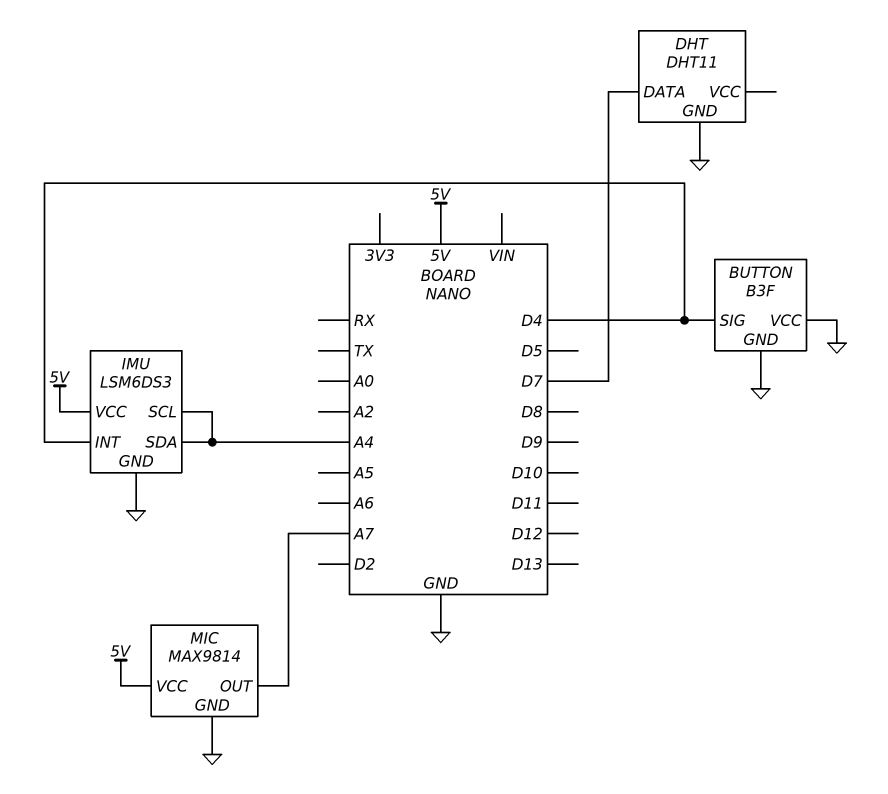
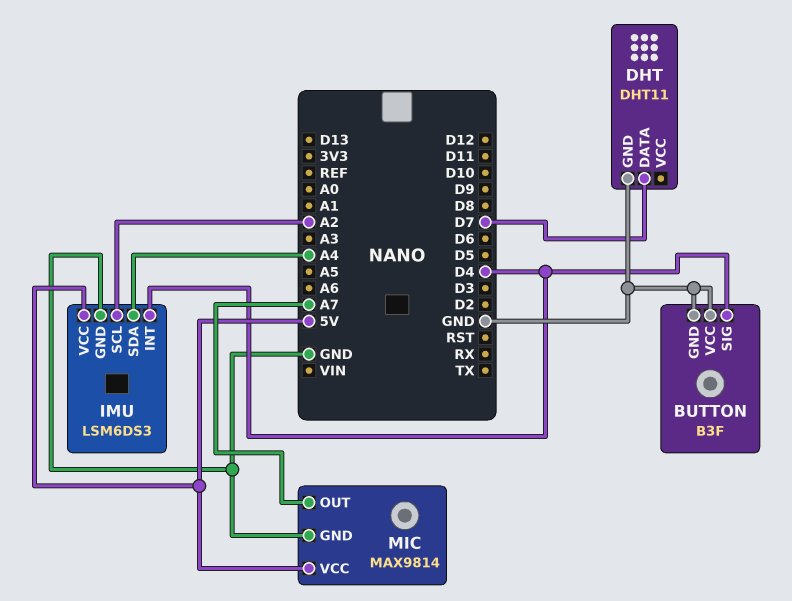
IMU pin SCL: A4 -> A2

